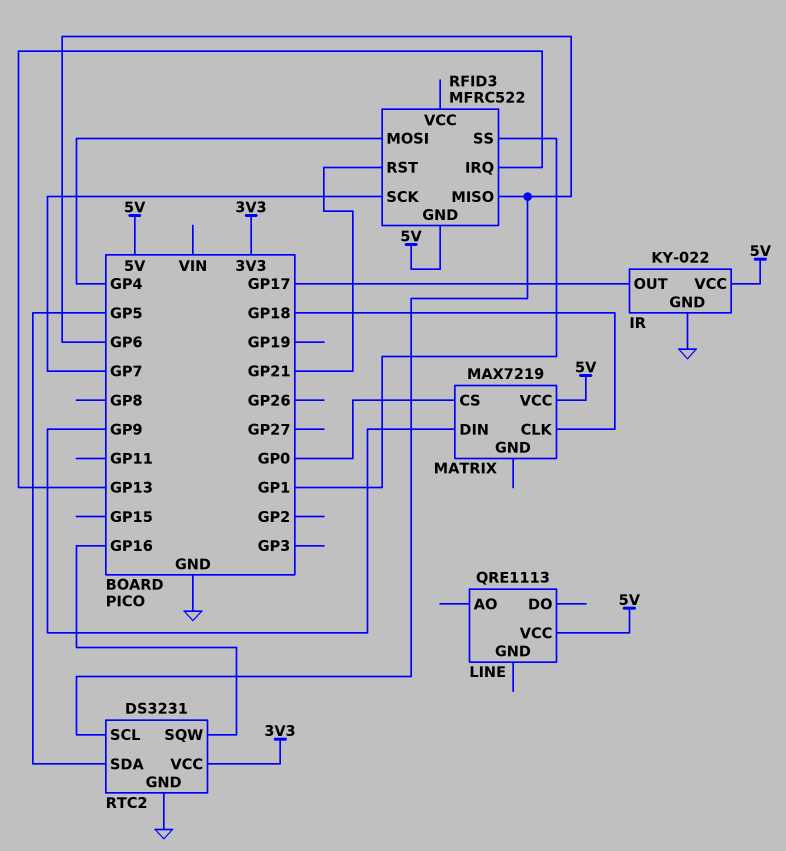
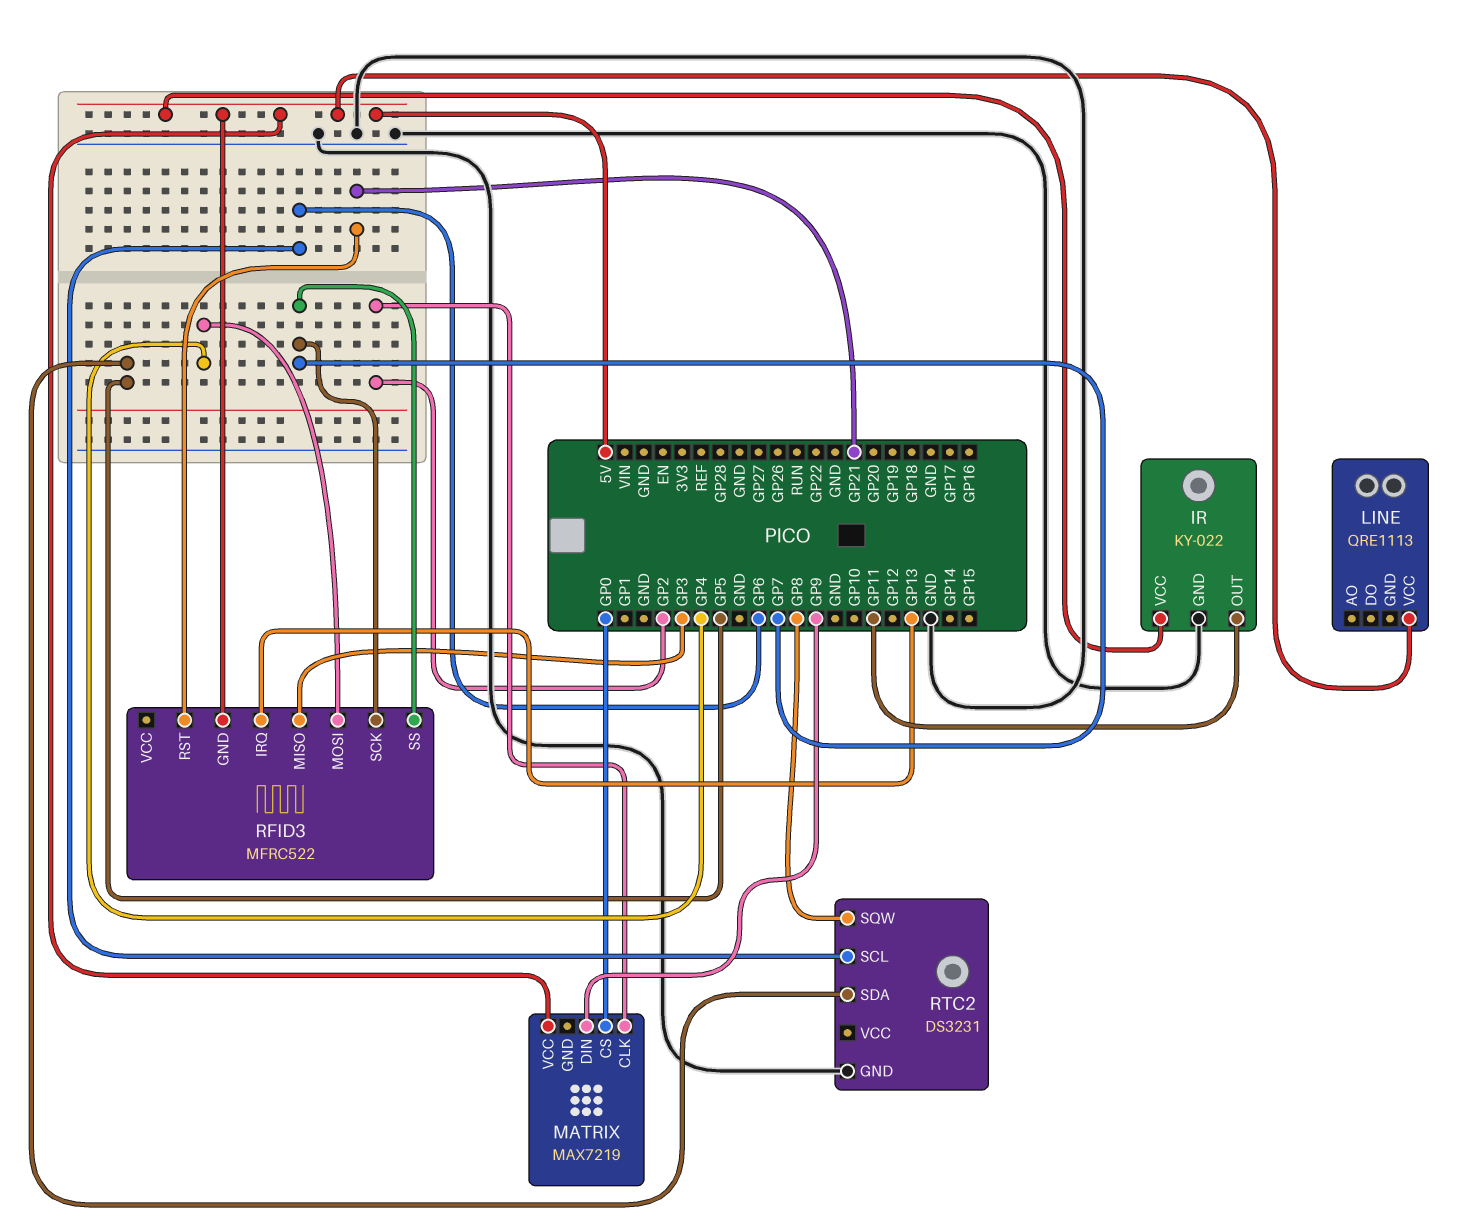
IR pin OUT: GP17 -> GP11
MATRIX pin CLK: GP18 -> GP2
RFID3 pin MISO: GP6 -> GP3
RFID3 pin SS: GP1 -> GP7
RTC2 pin SQW: GP16 -> GP8
RTC2 pin VCC: 3V3 -> none

